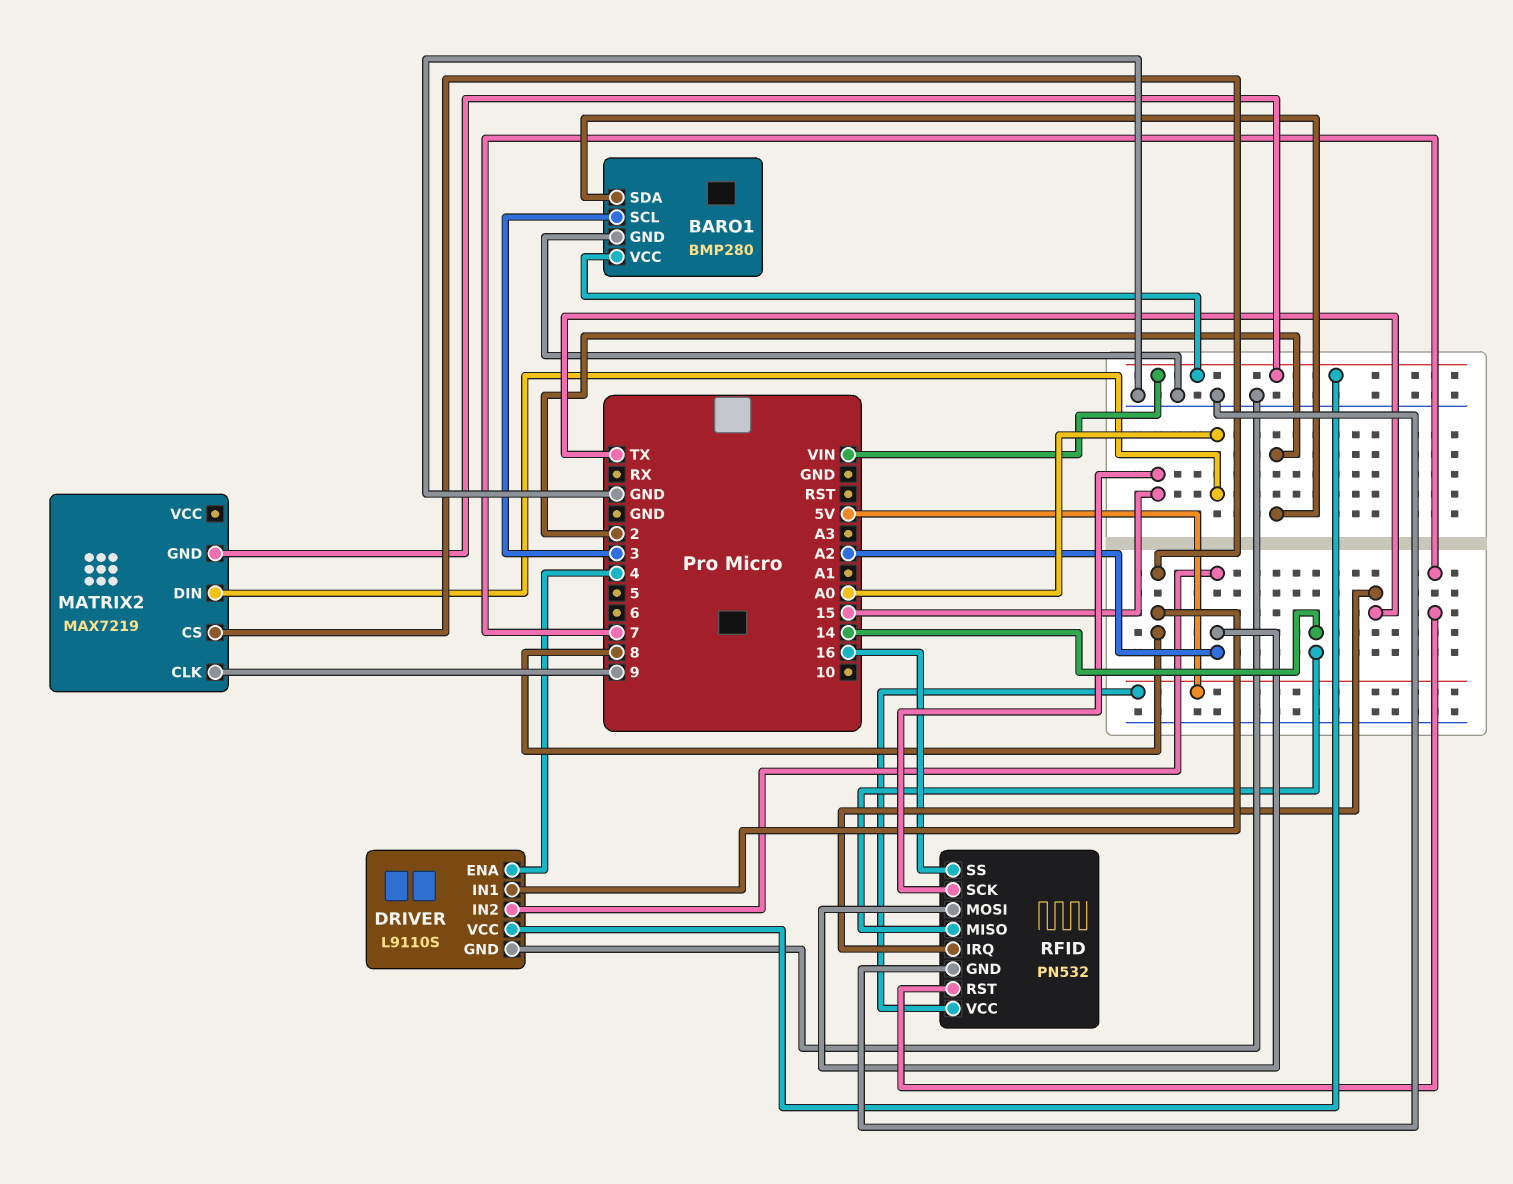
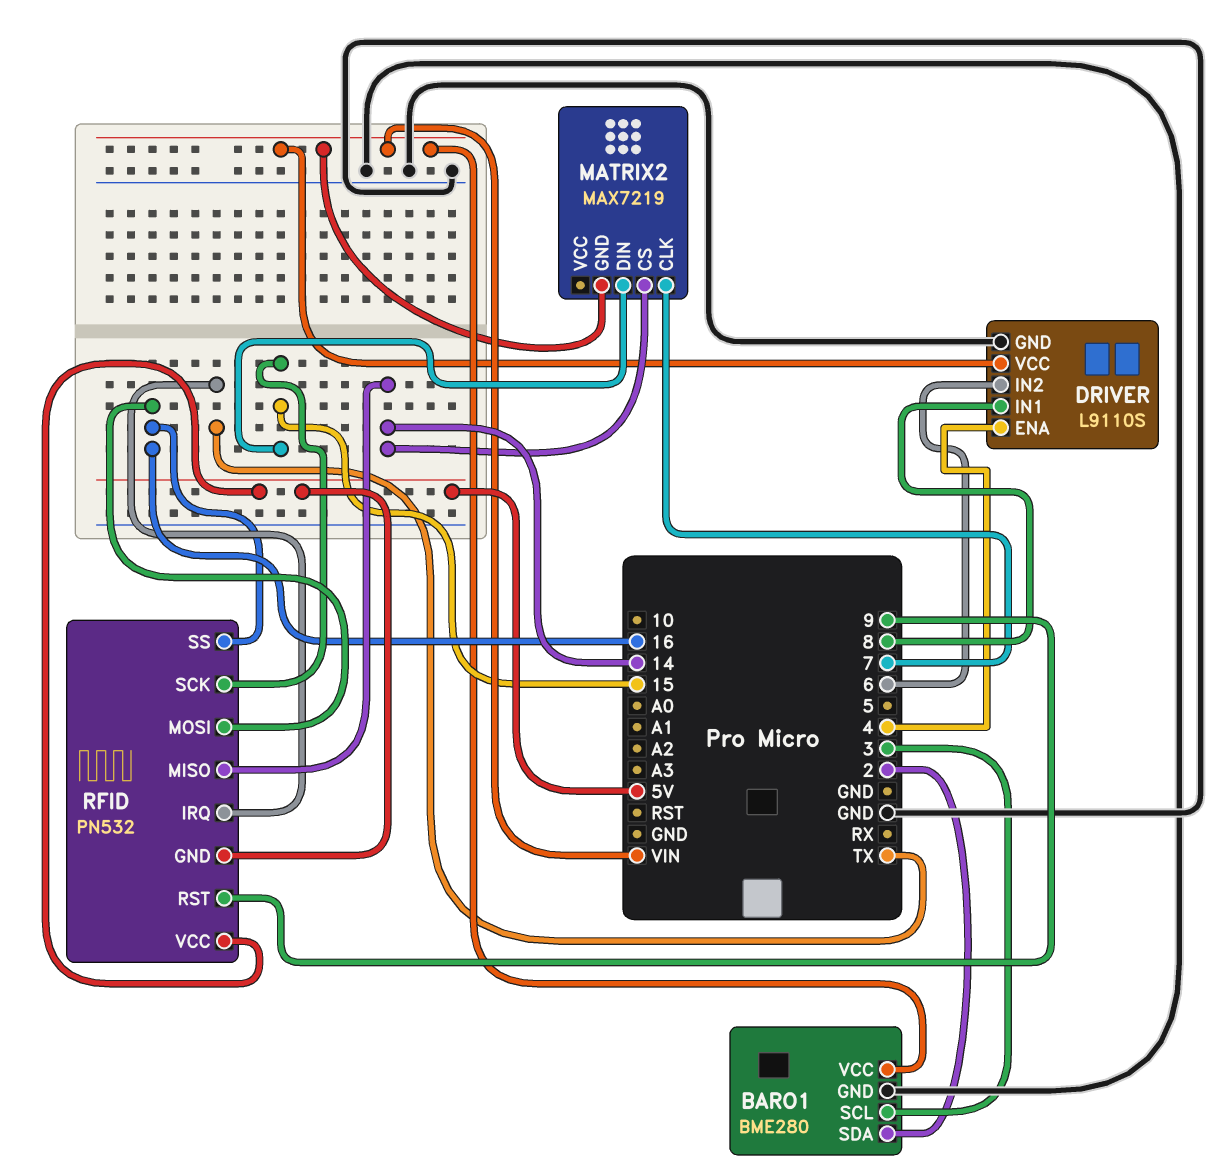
BARO1: BMP280 -> BME280
DRIVER pin IN2: A2 -> 6
MATRIX2 pin CLK: 9 -> 7
MATRIX2 pin CS: 8 -> 14
MATRIX2 pin DIN: A0 -> 15
RFID pin GND: GND -> 5V
RFID pin MOSI: A2 -> 16
RFID pin RST: 7 -> 9

